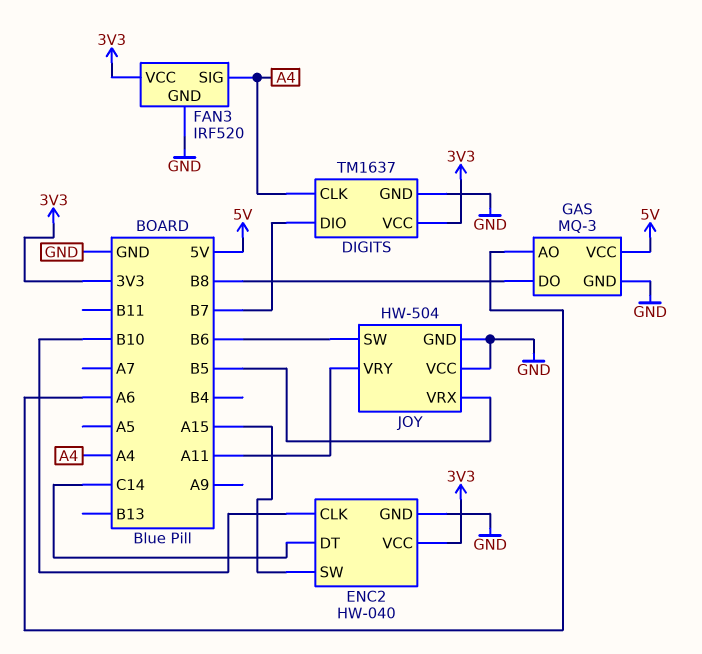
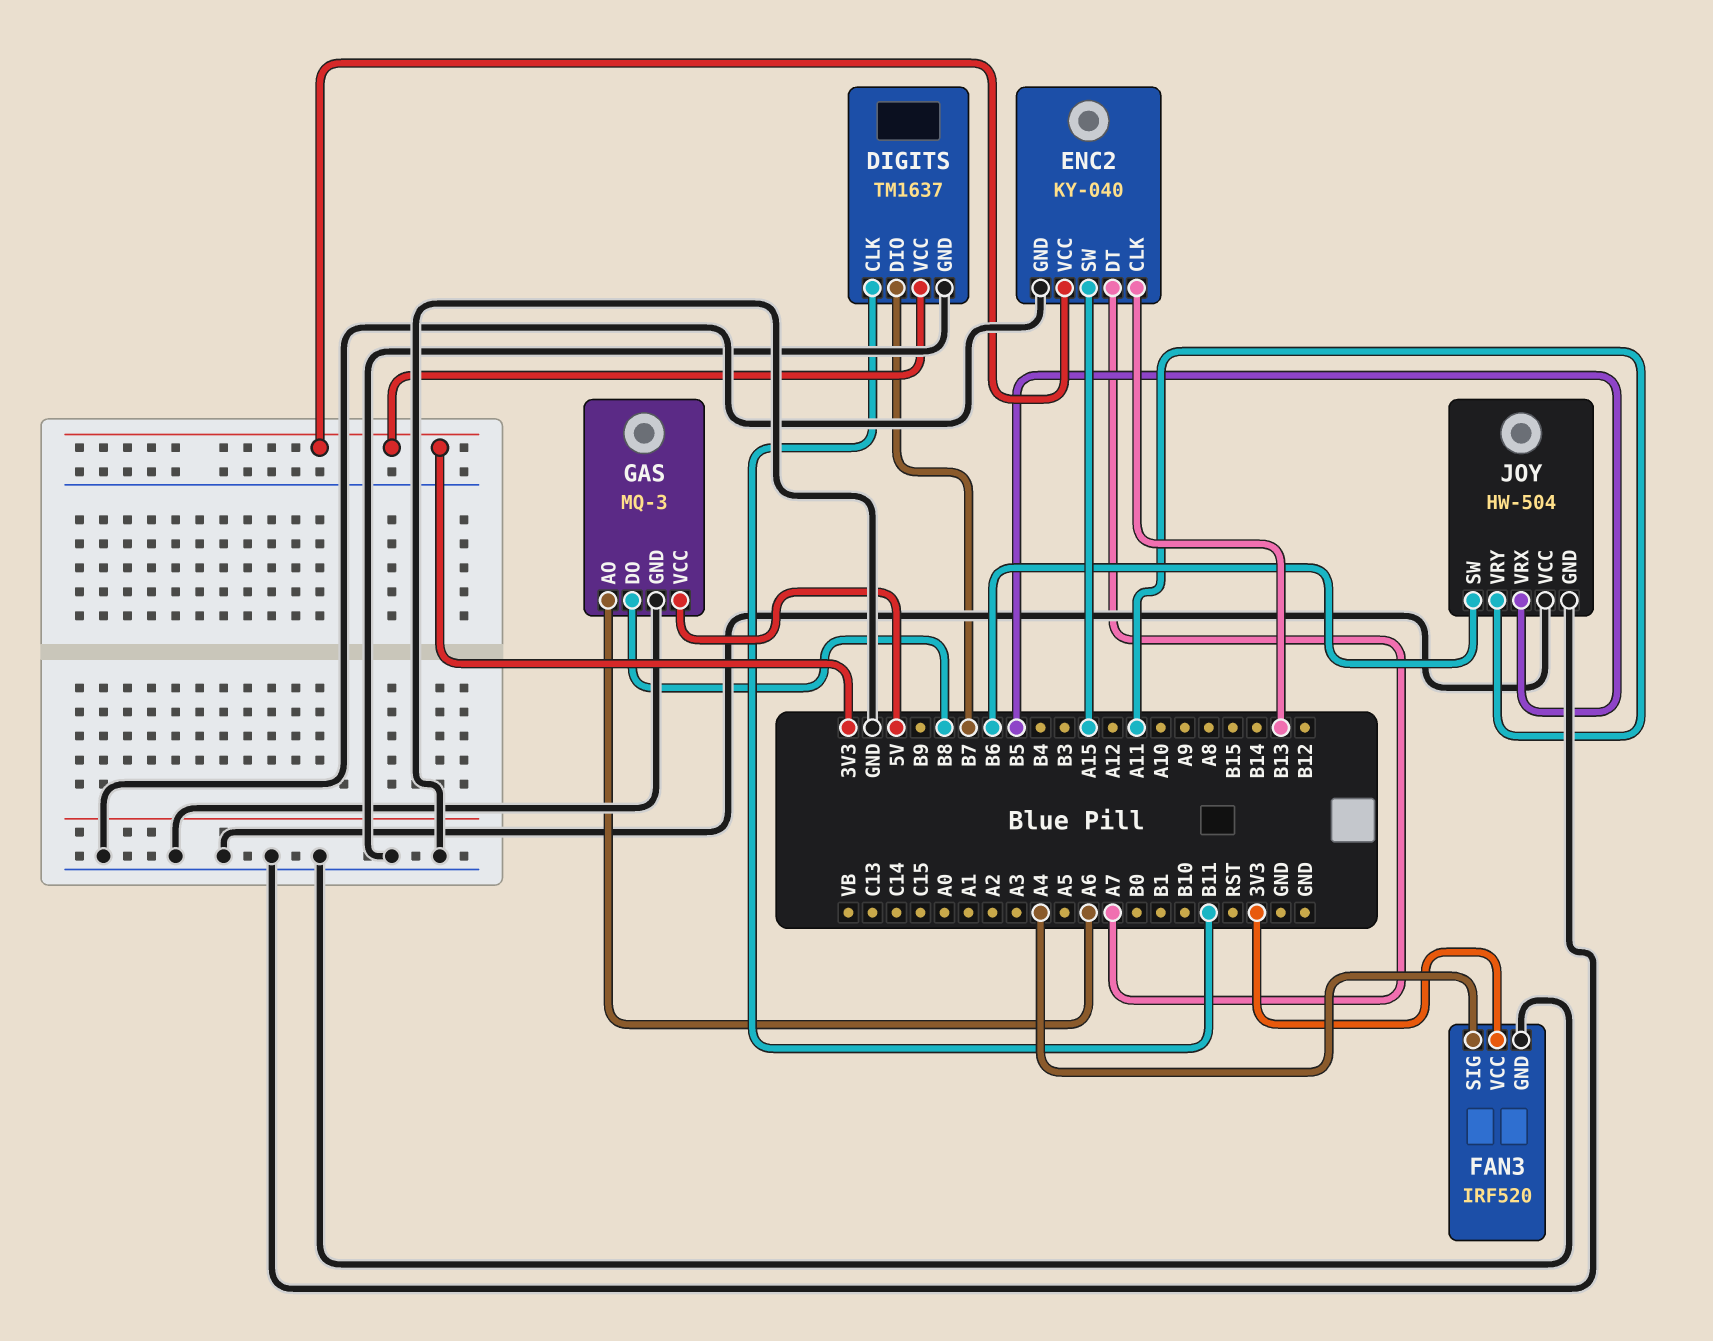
DIGITS pin CLK: A4 -> B11
ENC2: HW-040 -> KY-040
ENC2 pin CLK: B10 -> B13
ENC2 pin DT: C14 -> A7

